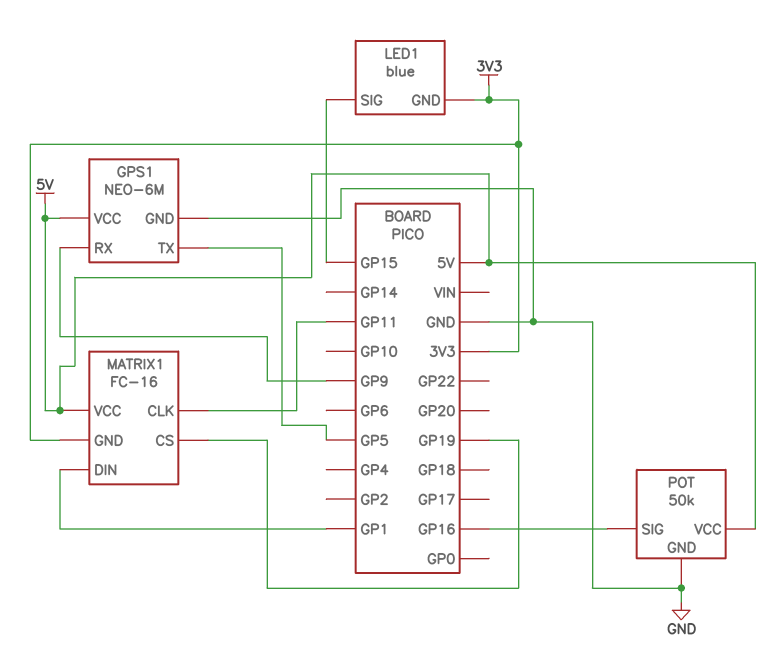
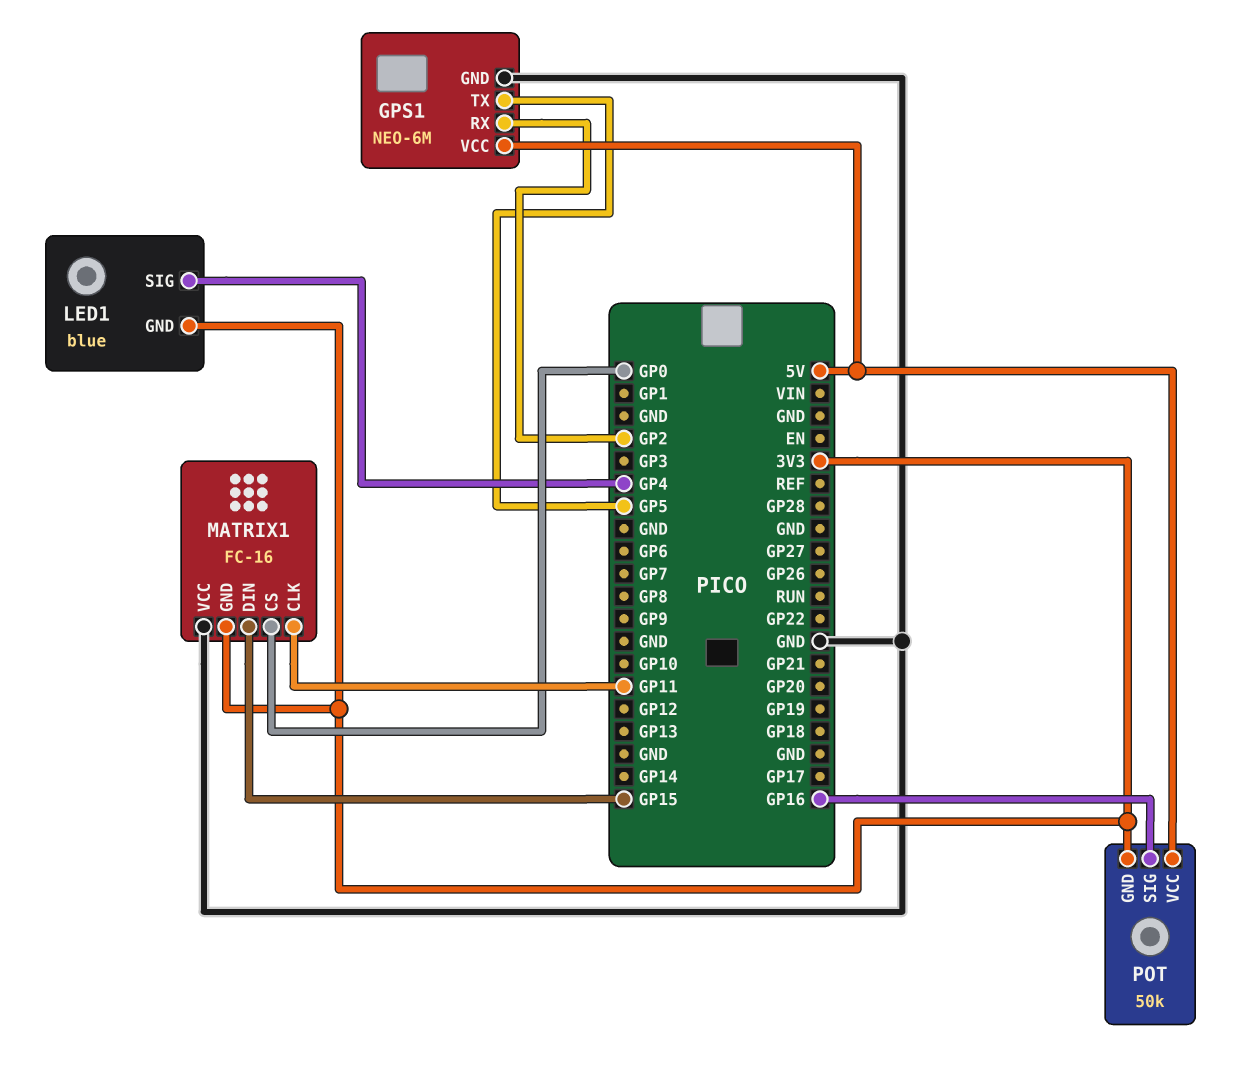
GPS1 pin RX: GP9 -> GP2
LED1 pin SIG: GP15 -> GP4
MATRIX1 pin CS: GP19 -> GP0
MATRIX1 pin DIN: GP1 -> GP15
MATRIX1 pin VCC: 5V -> GND
POT pin GND: GND -> 3V3

